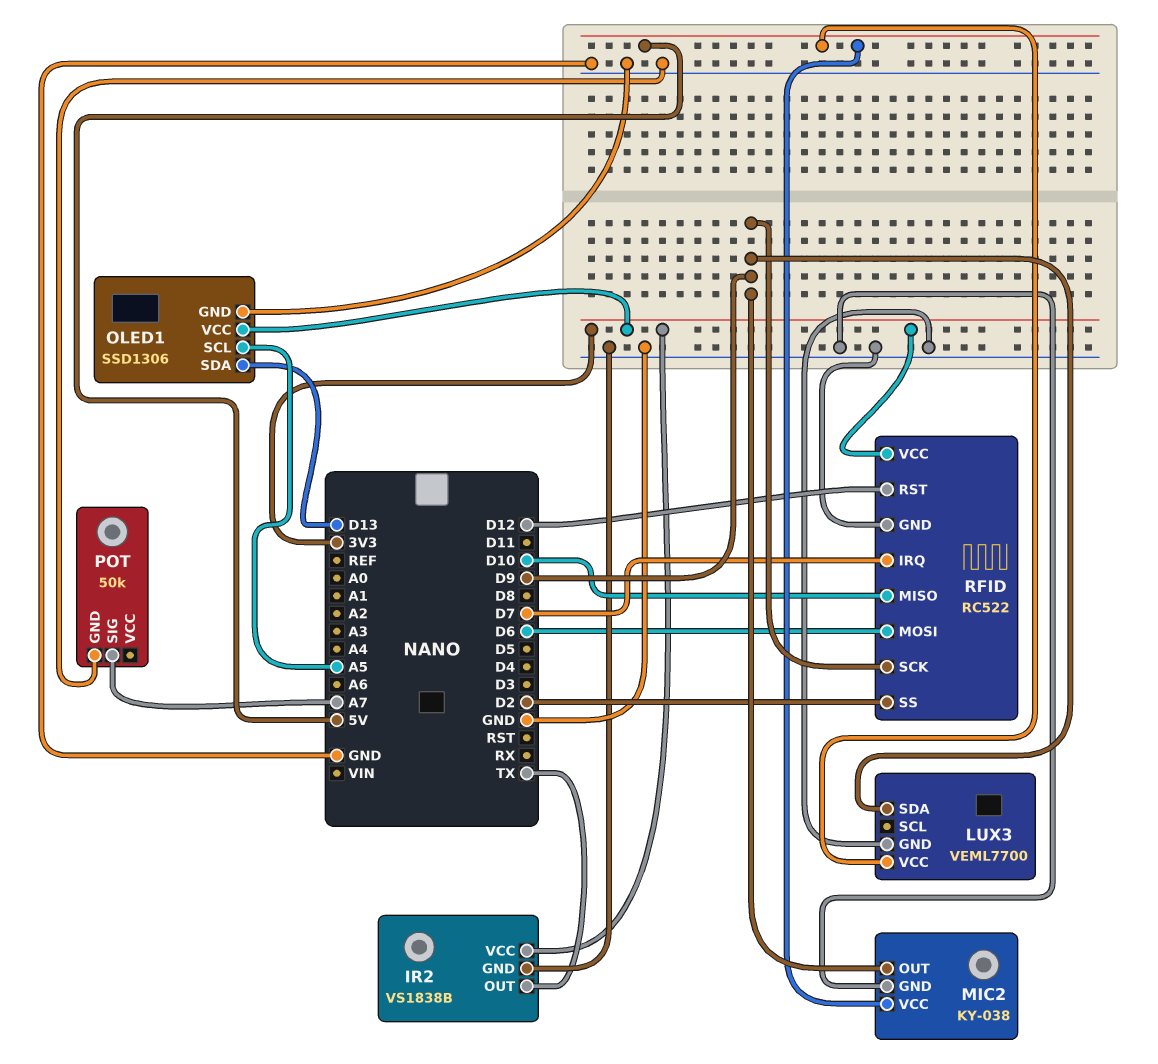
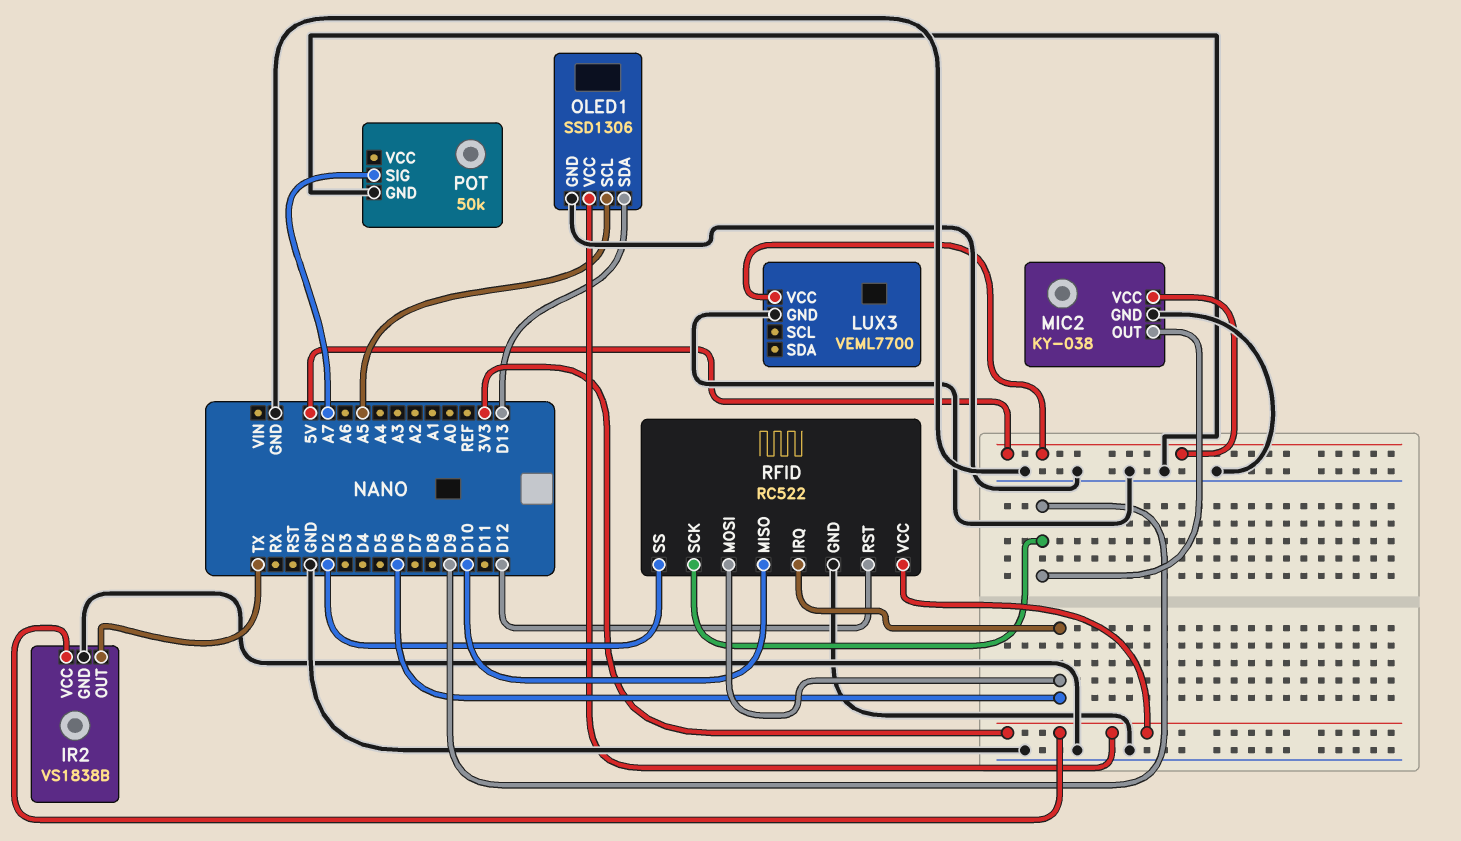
LUX3 pin SDA: D9 -> none
RFID pin IRQ: D7 -> D6

